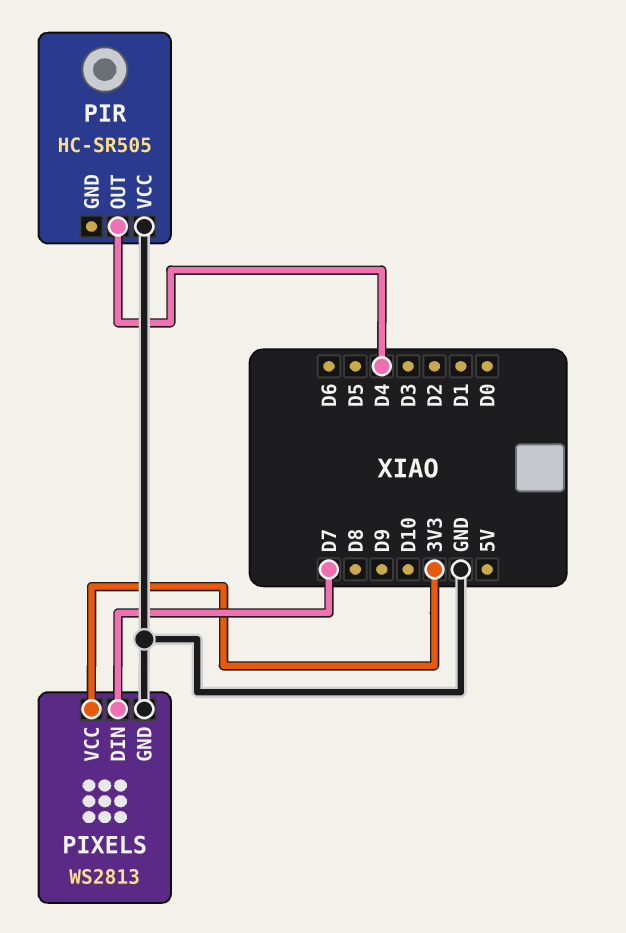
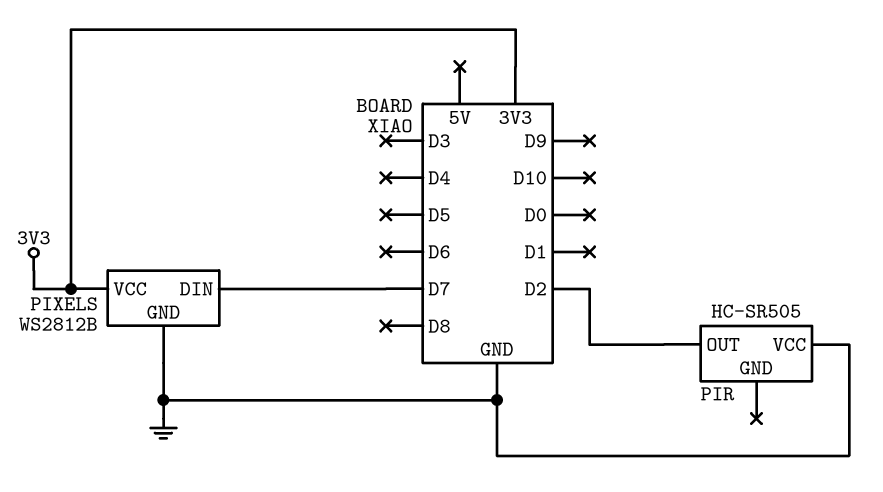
PIR pin OUT: D4 -> D2
PIXELS: WS2813 -> WS2812B

